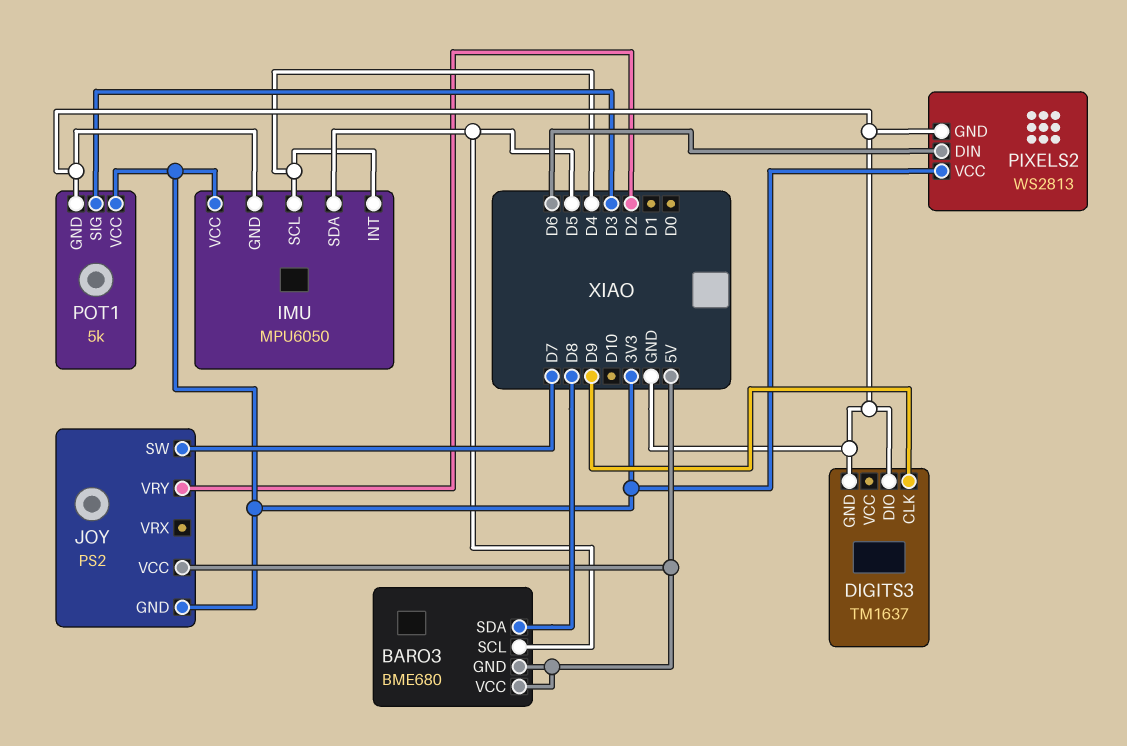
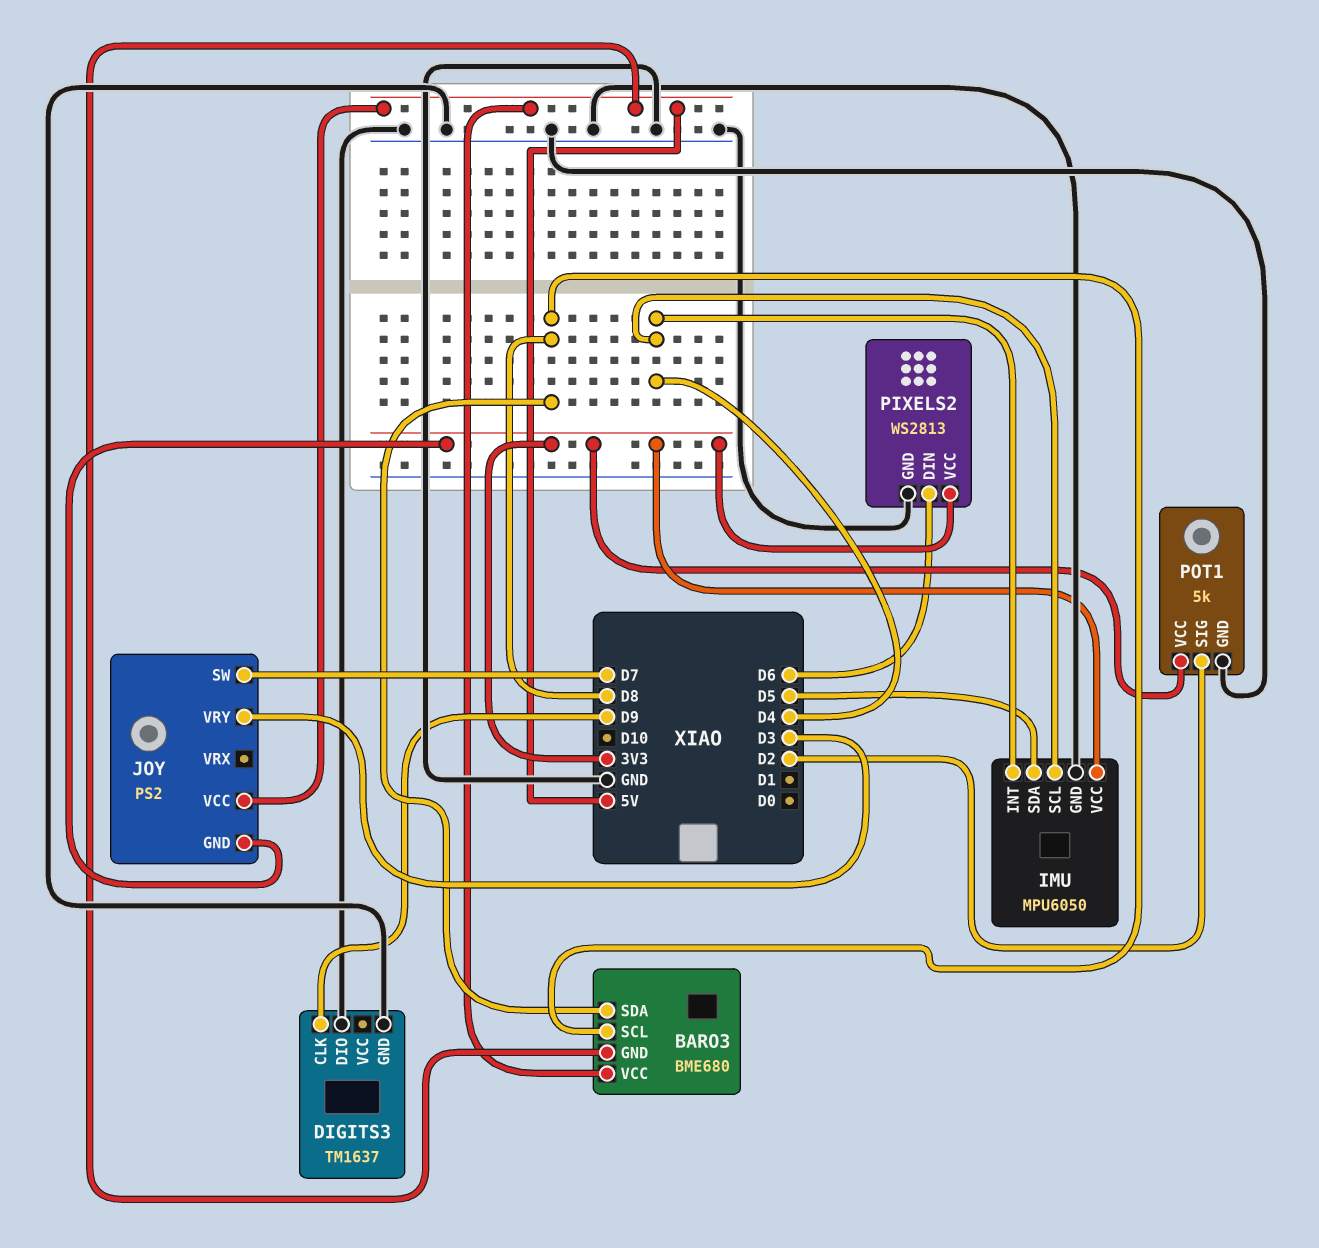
BARO3 pin SCL: D5 -> D8
JOY pin VRY: D2 -> D3
POT1 pin SIG: D3 -> D2

